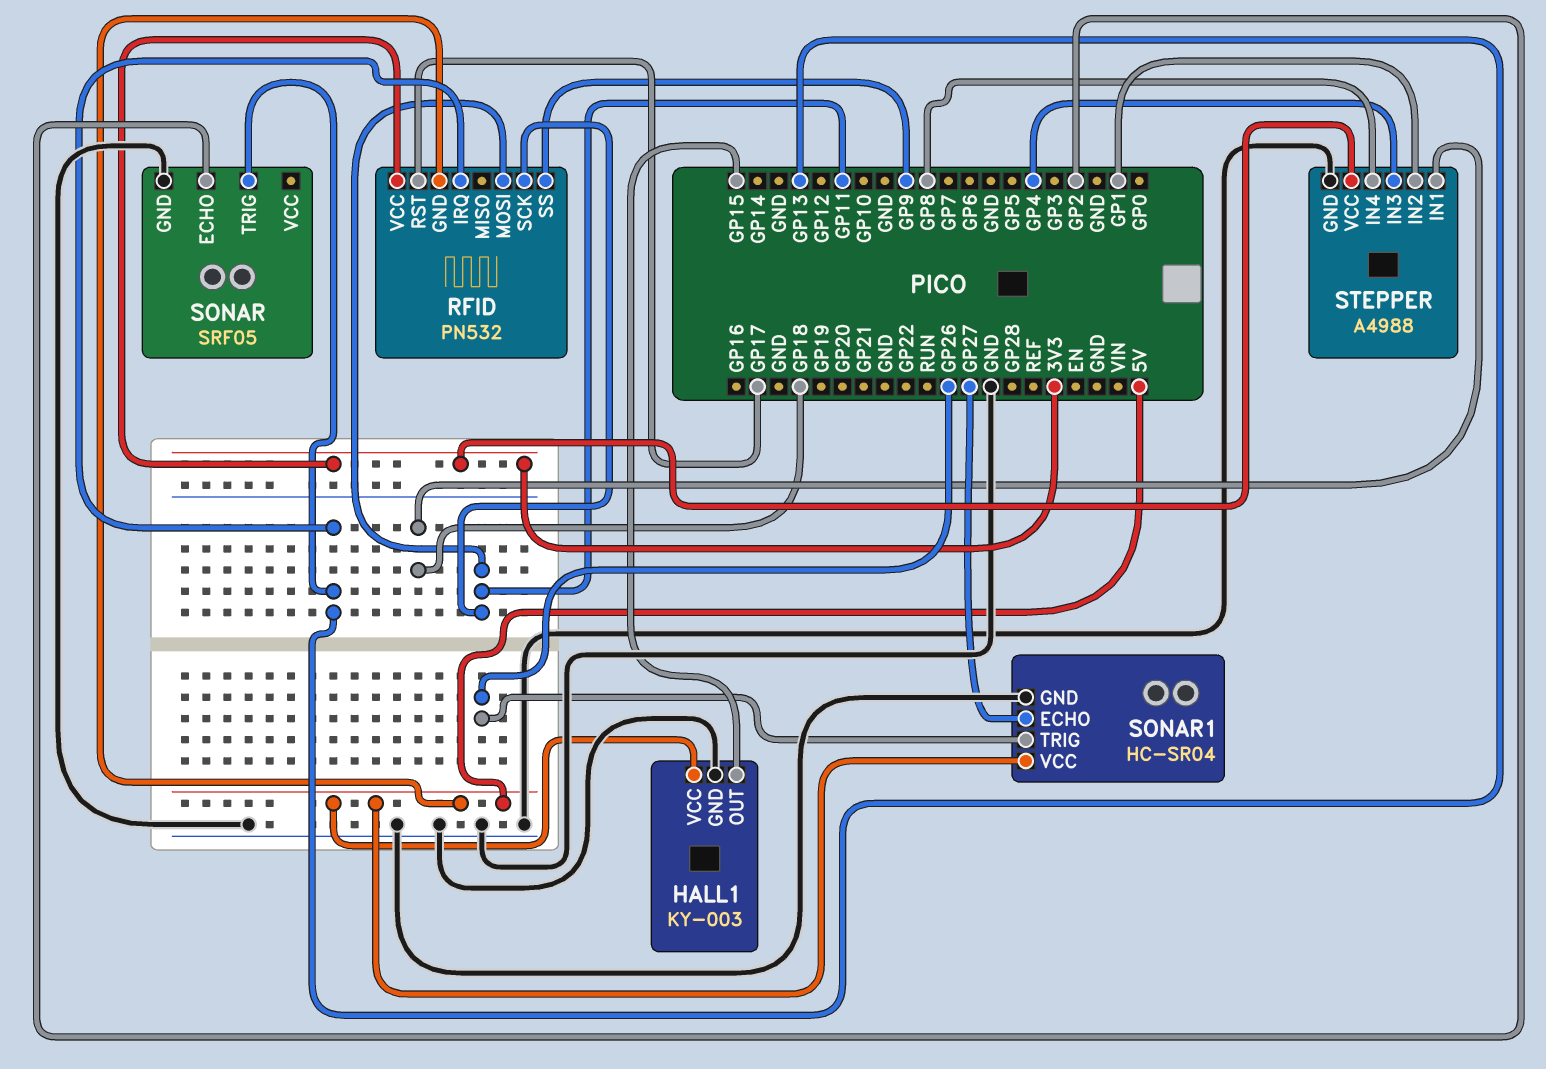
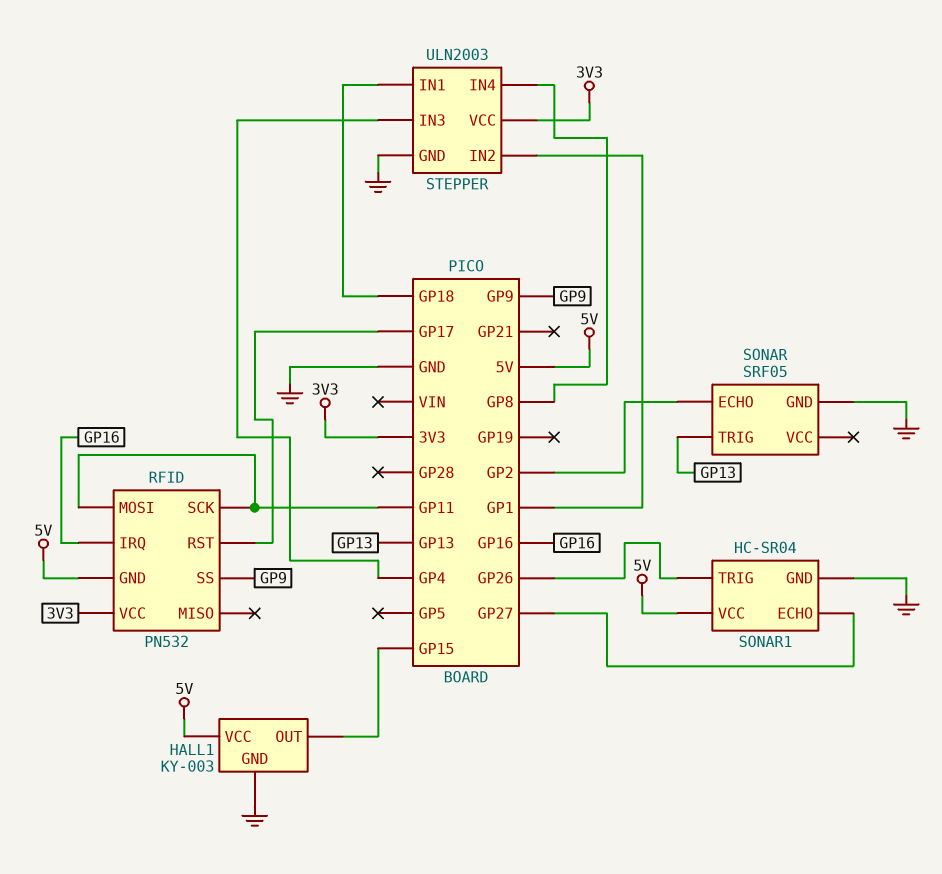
RFID pin IRQ: GP13 -> GP16
STEPPER: A4988 -> ULN2003

